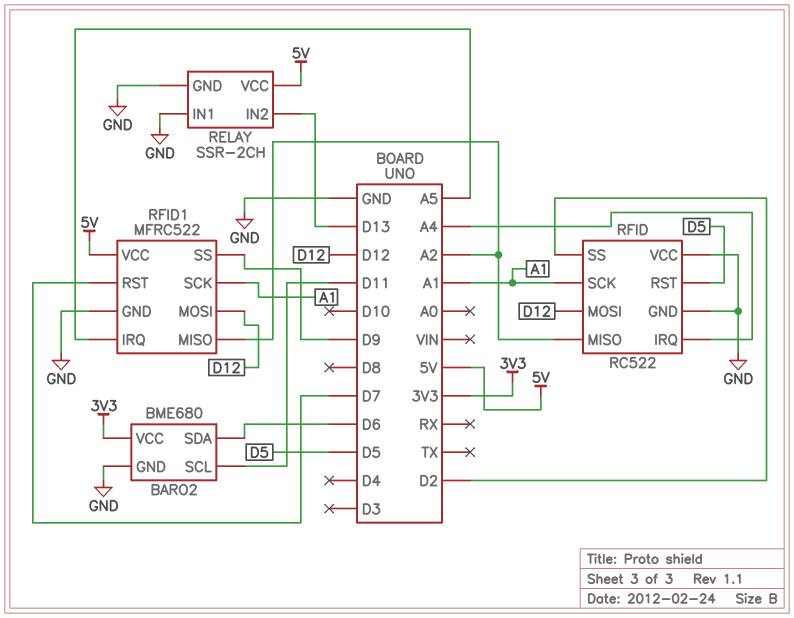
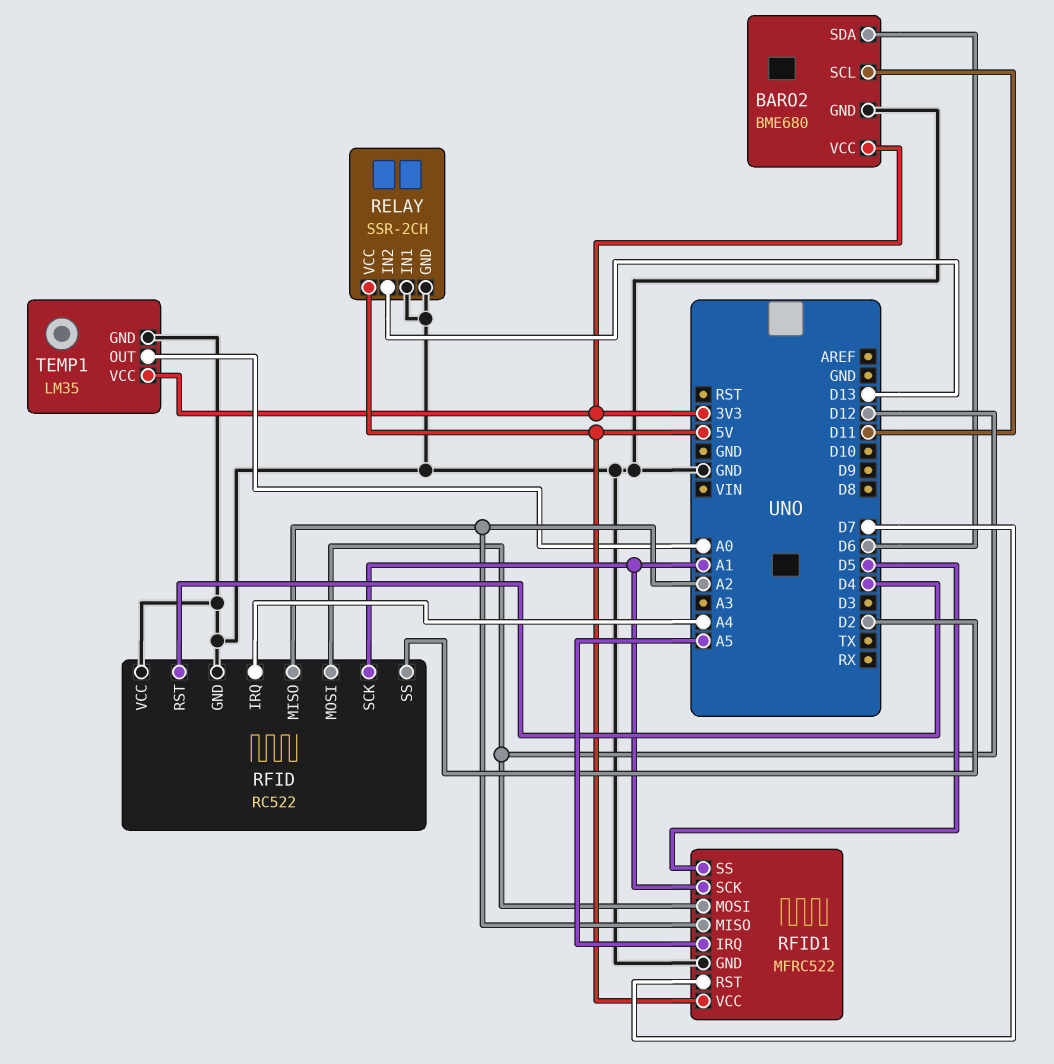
RFID pin RST: D5 -> D4
RFID1 pin SS: D9 -> D5
TEMP1: none -> LM35
TEMP1 pin GND: none -> GND
TEMP1 pin OUT: none -> A0
TEMP1 pin VCC: none -> 3V3

